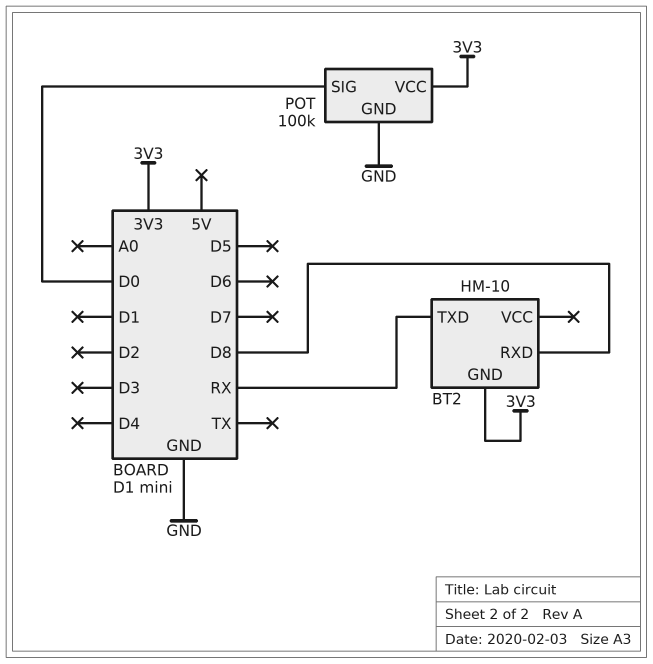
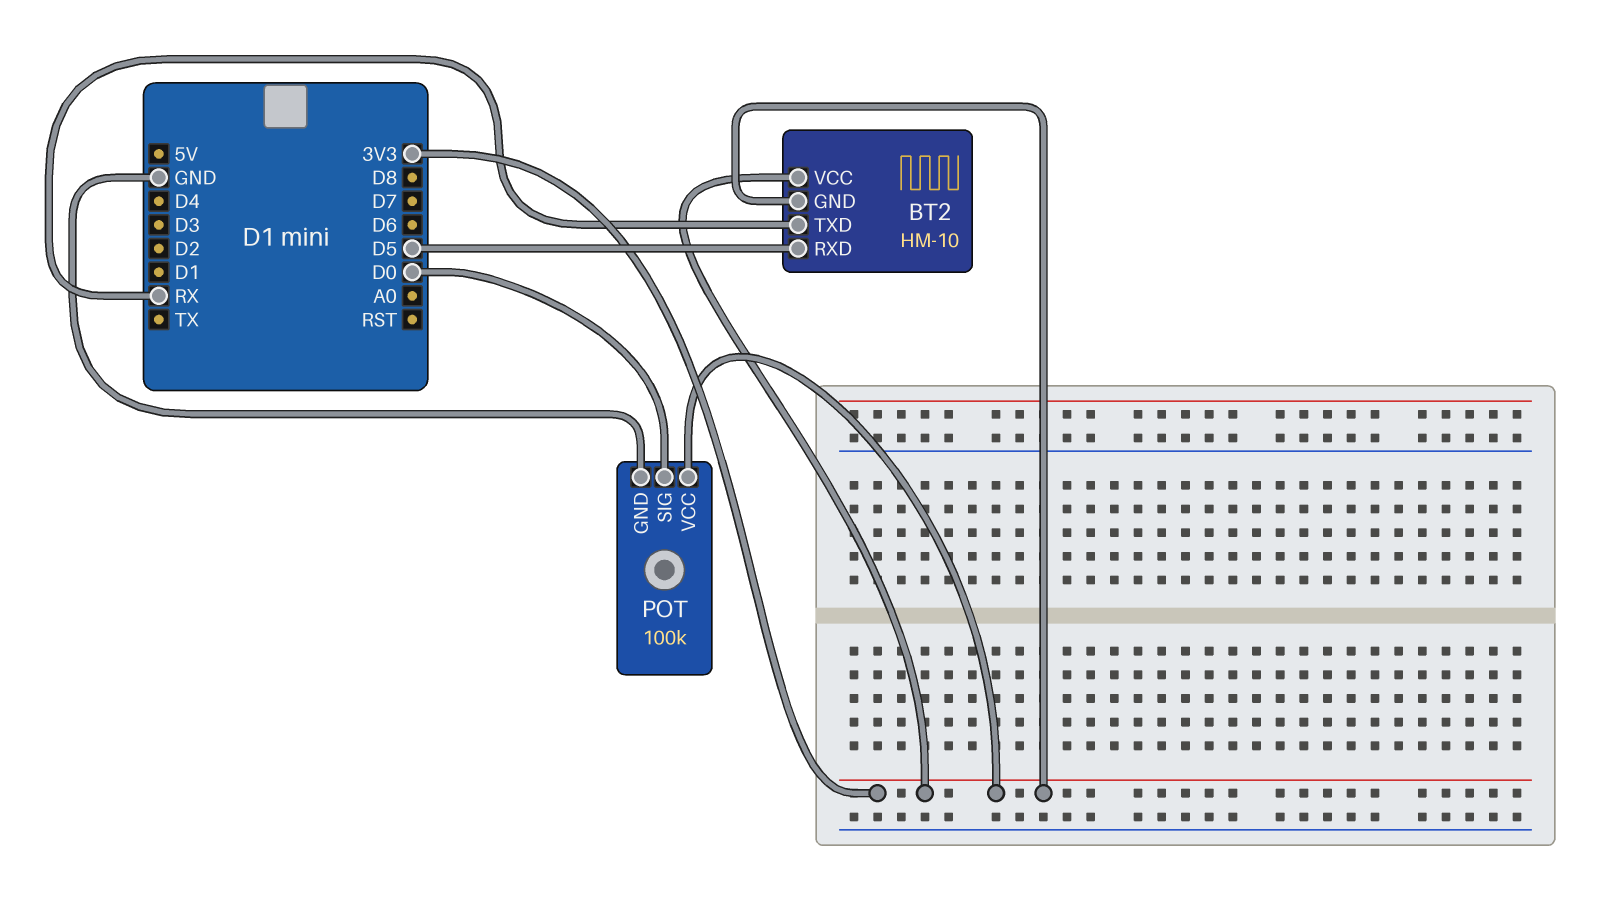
BT2 pin RXD: D8 -> D5
BT2 pin VCC: none -> 3V3

